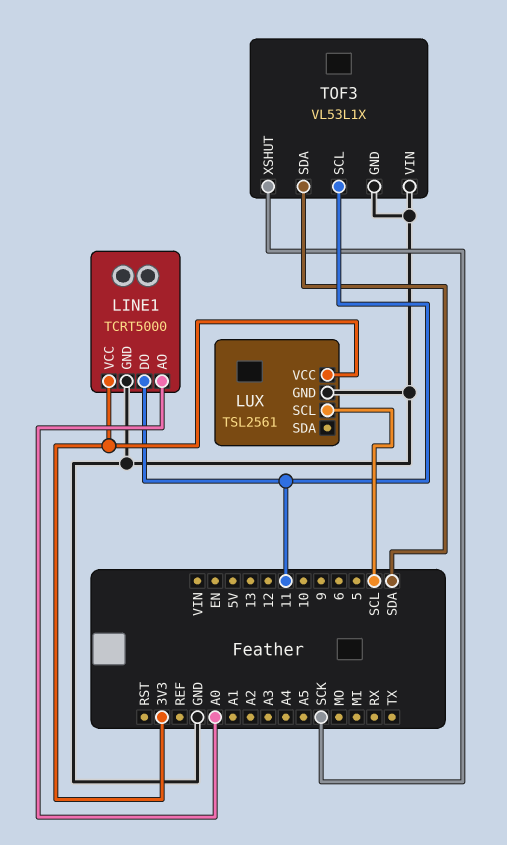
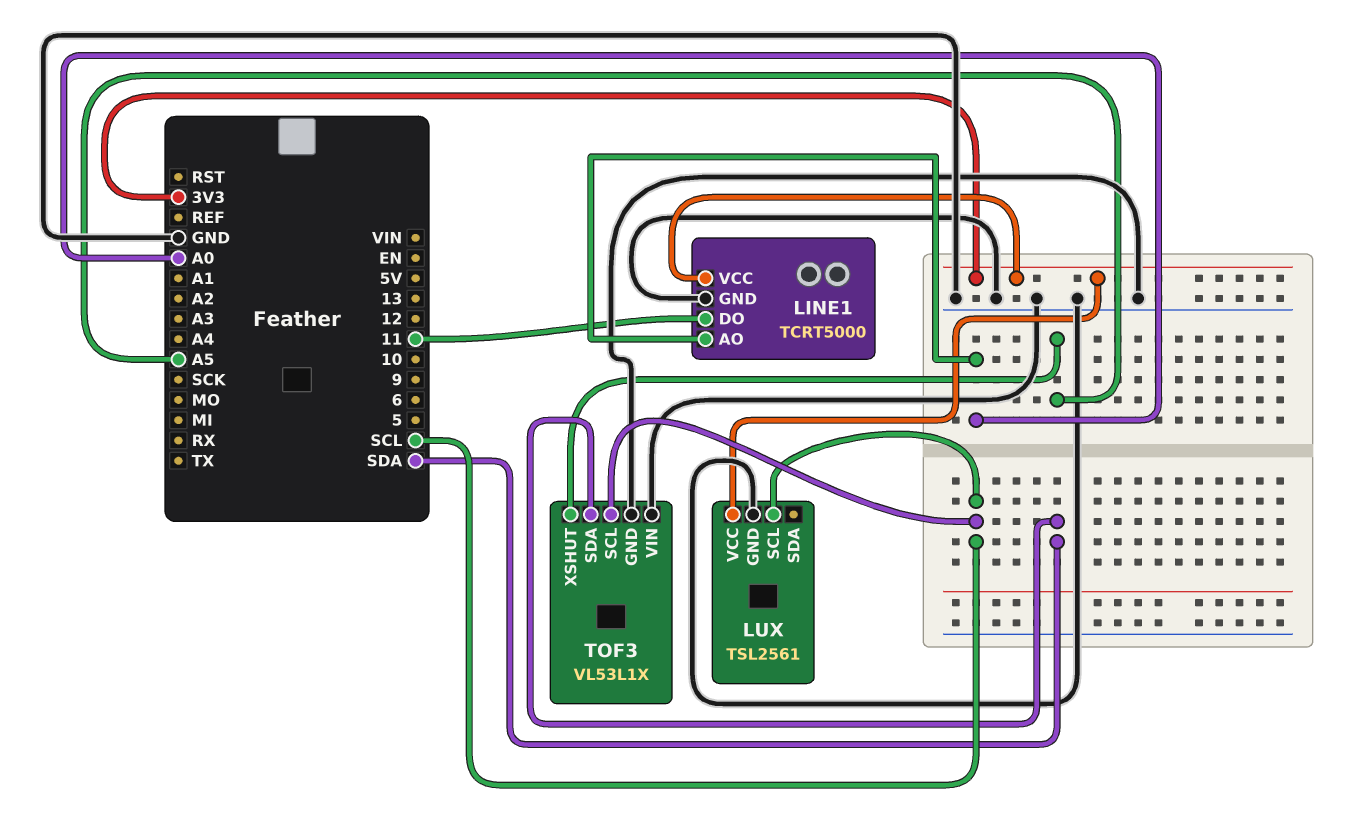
TOF3 pin SCL: 11 -> SCL
TOF3 pin XSHUT: SCK -> A5

